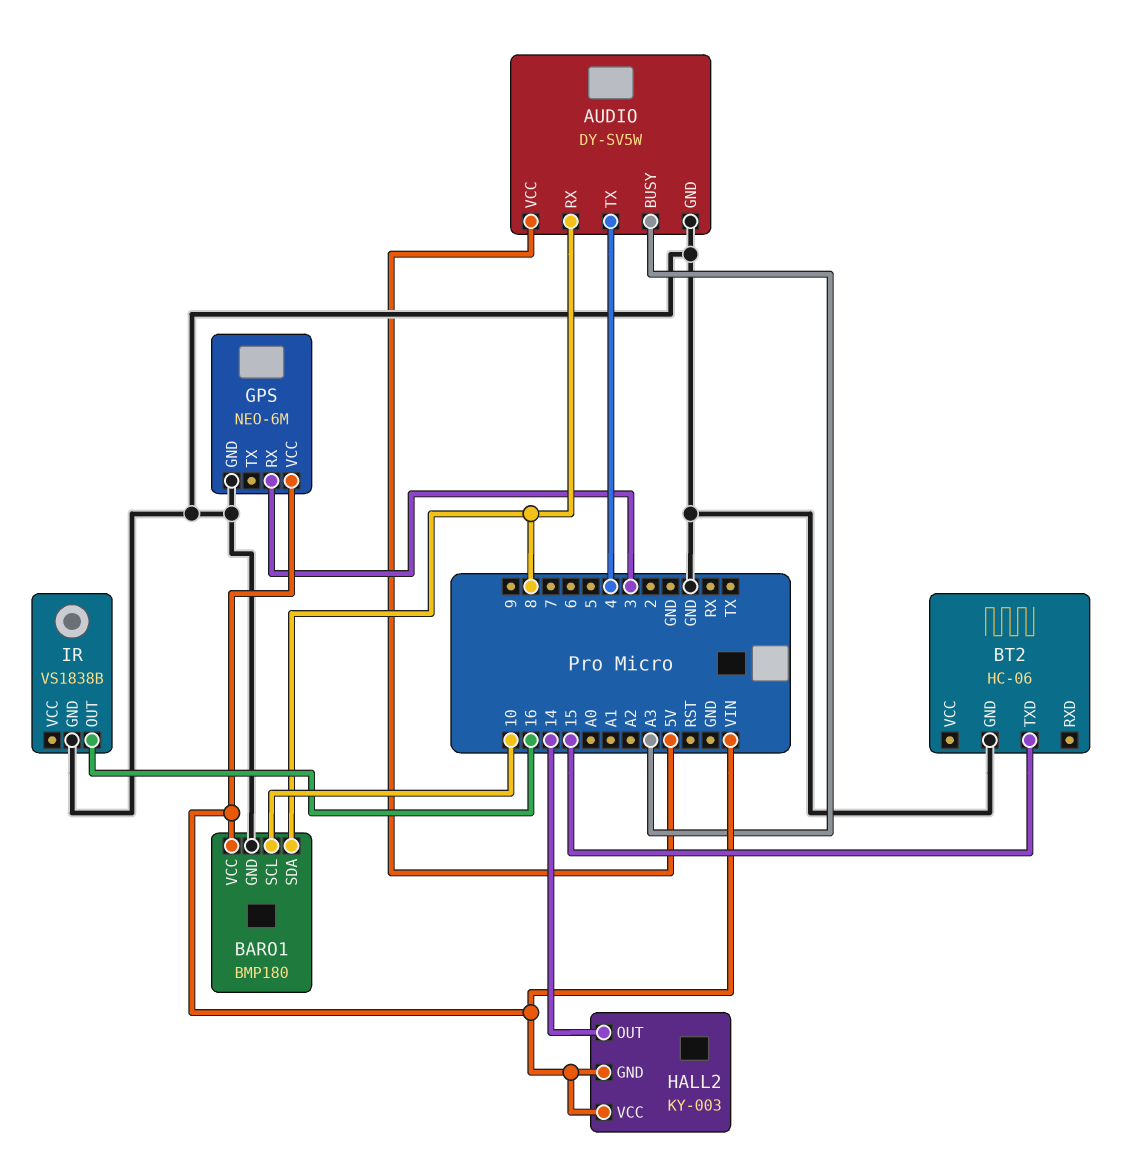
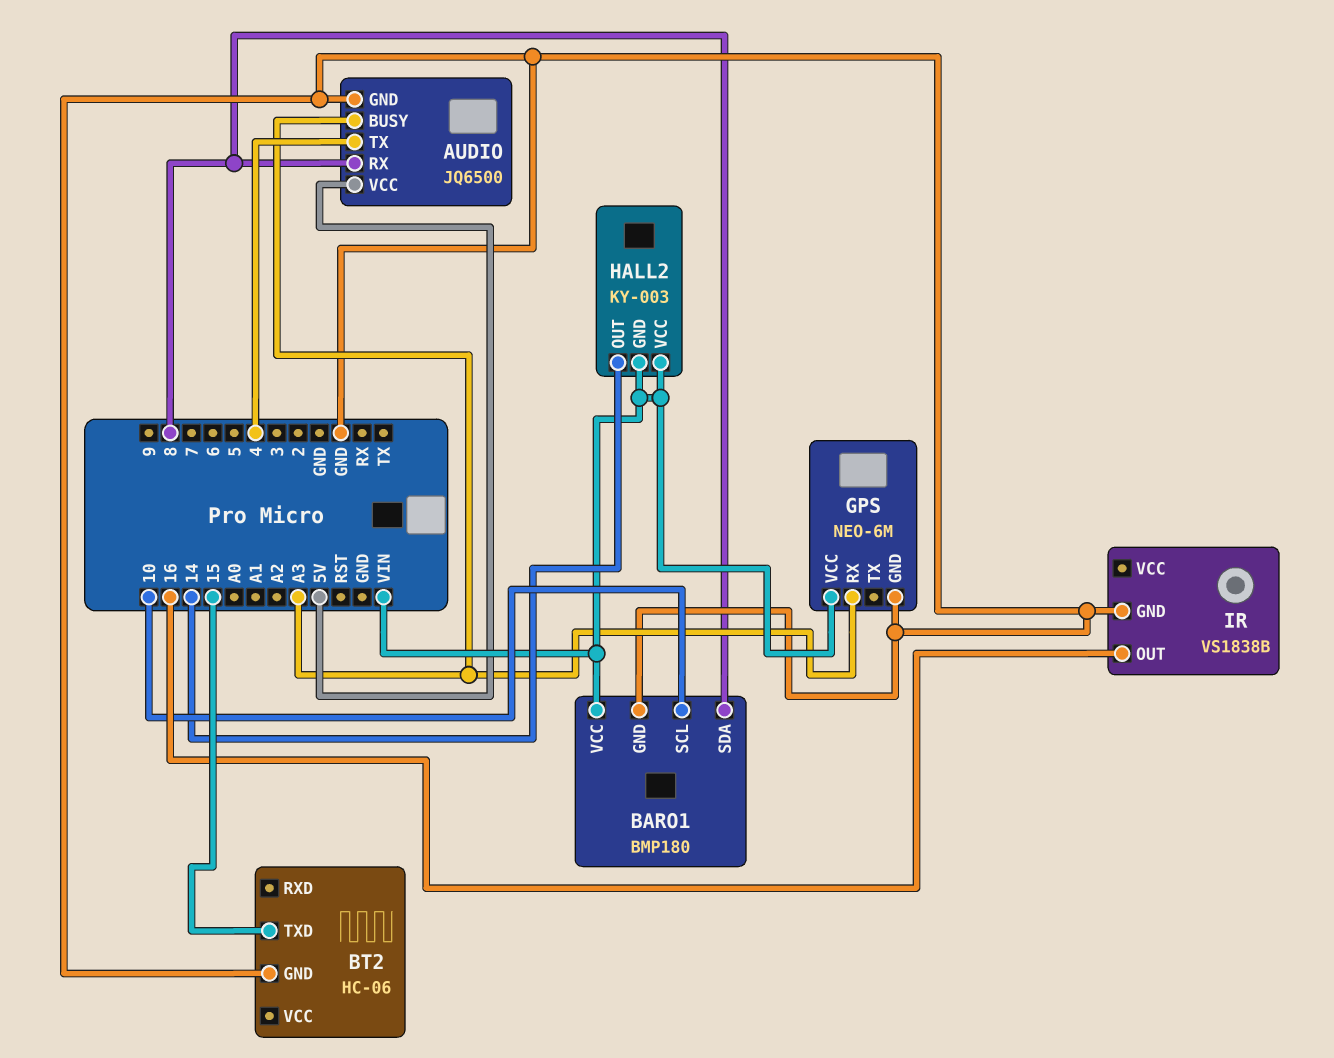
AUDIO: DY-SV5W -> JQ6500
GPS pin RX: 3 -> A3

